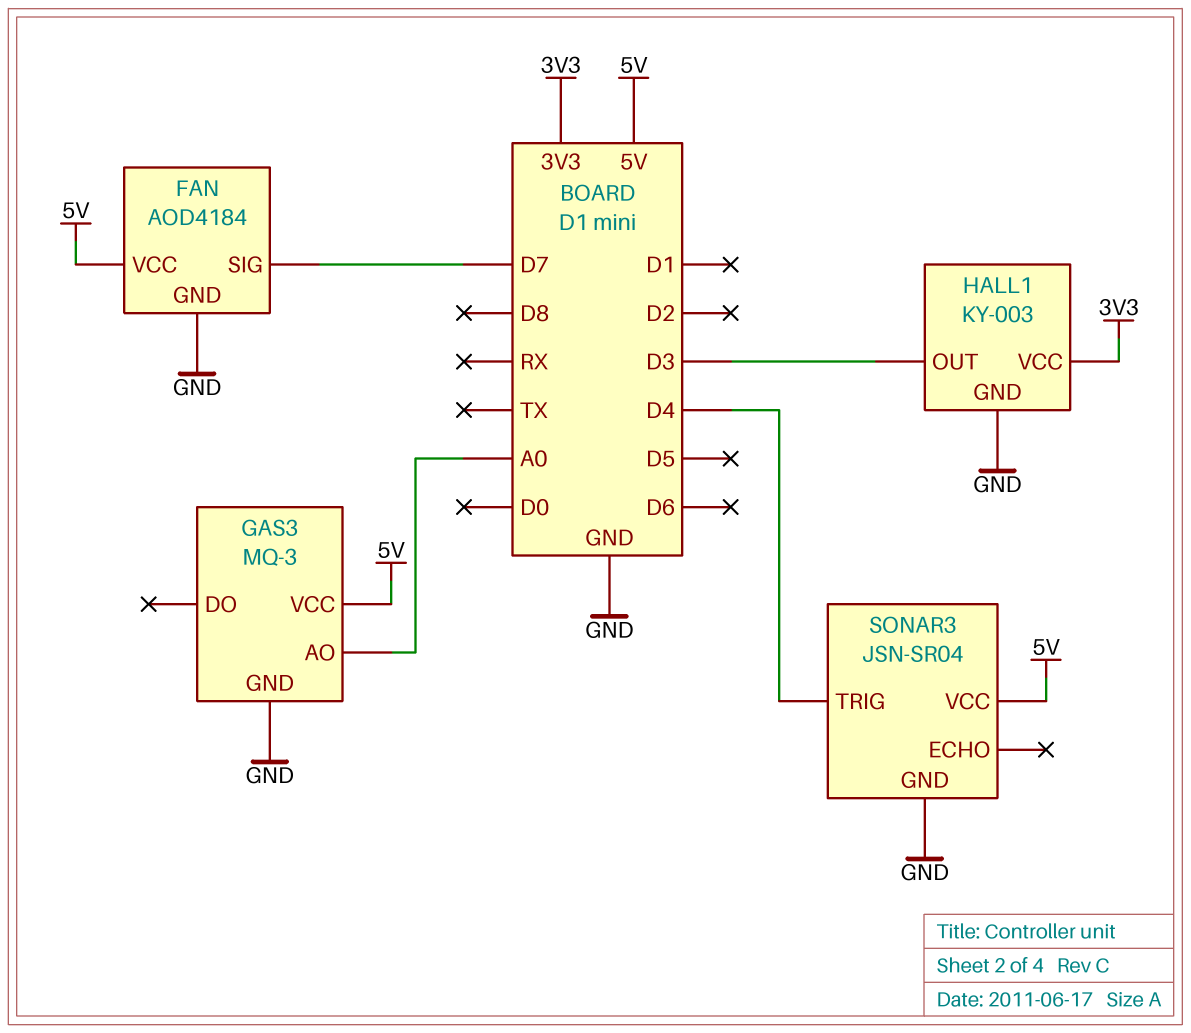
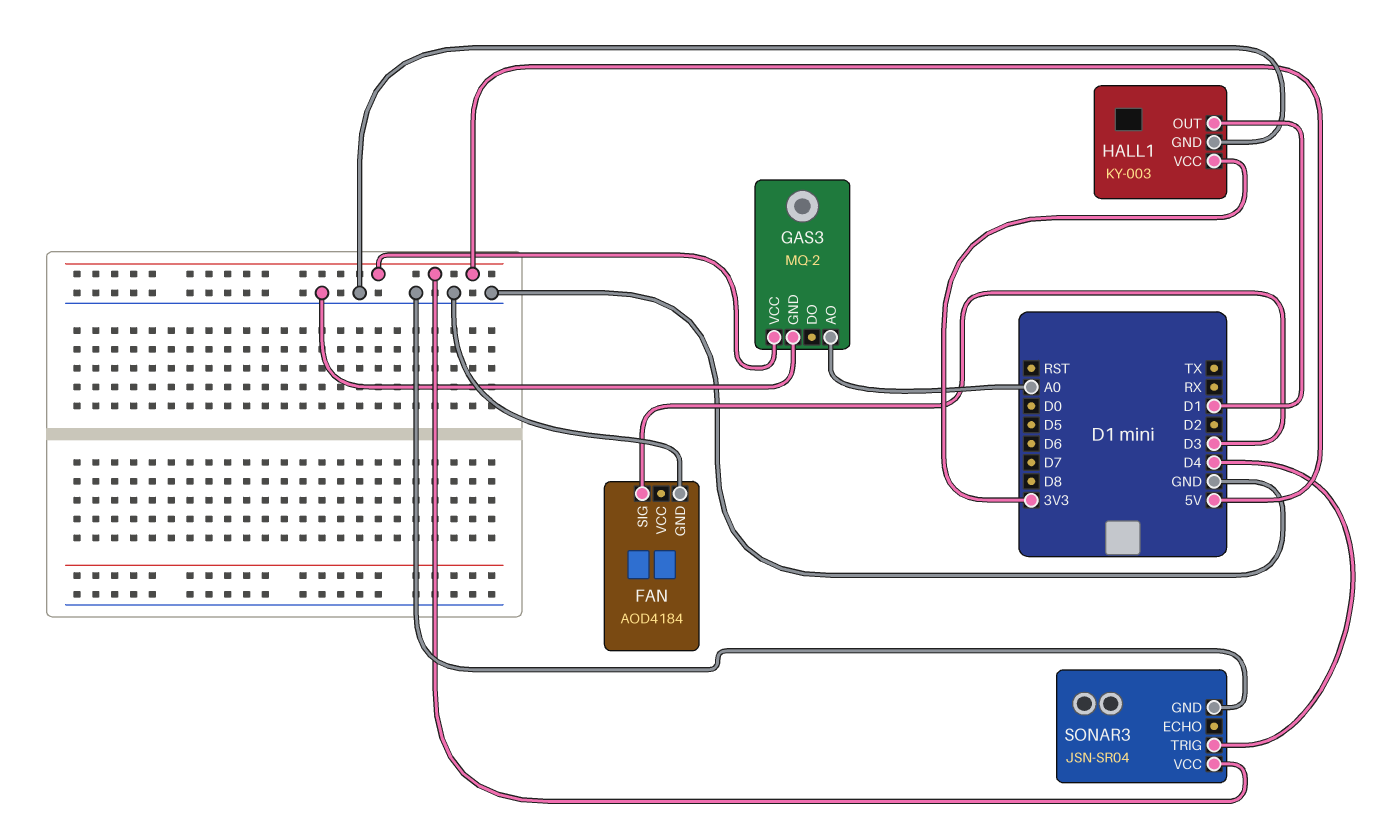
FAN pin SIG: D7 -> D3
FAN pin VCC: 5V -> none
GAS3: MQ-3 -> MQ-2
HALL1 pin OUT: D3 -> D1

